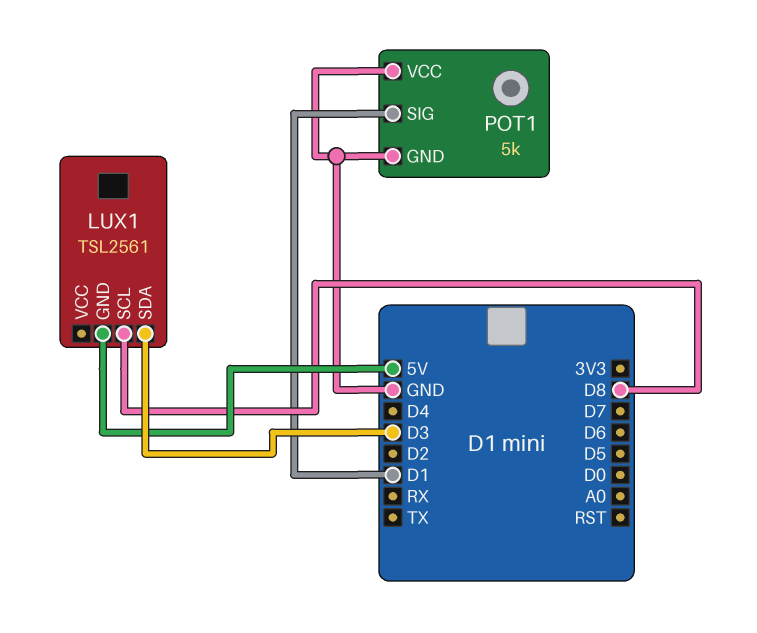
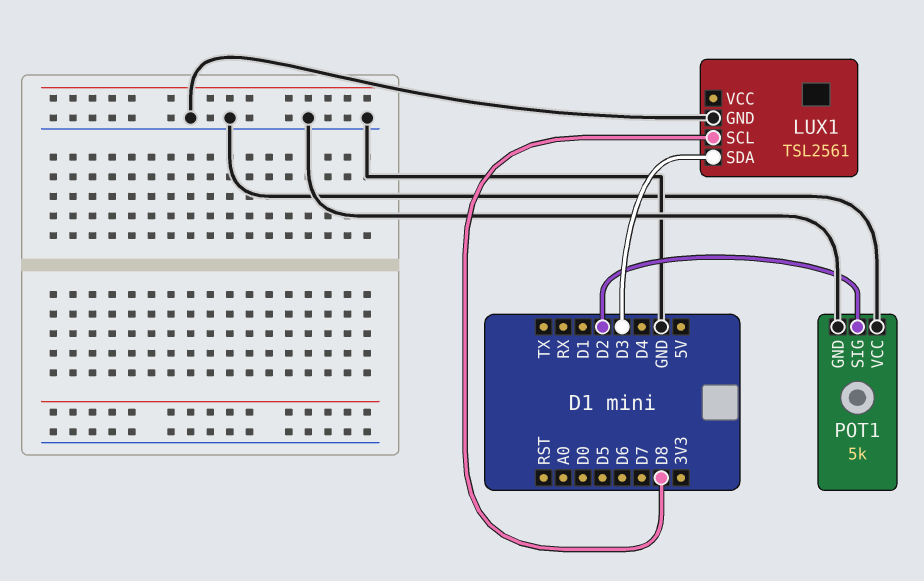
LUX1 pin GND: 5V -> GND
POT1 pin SIG: D1 -> D2

